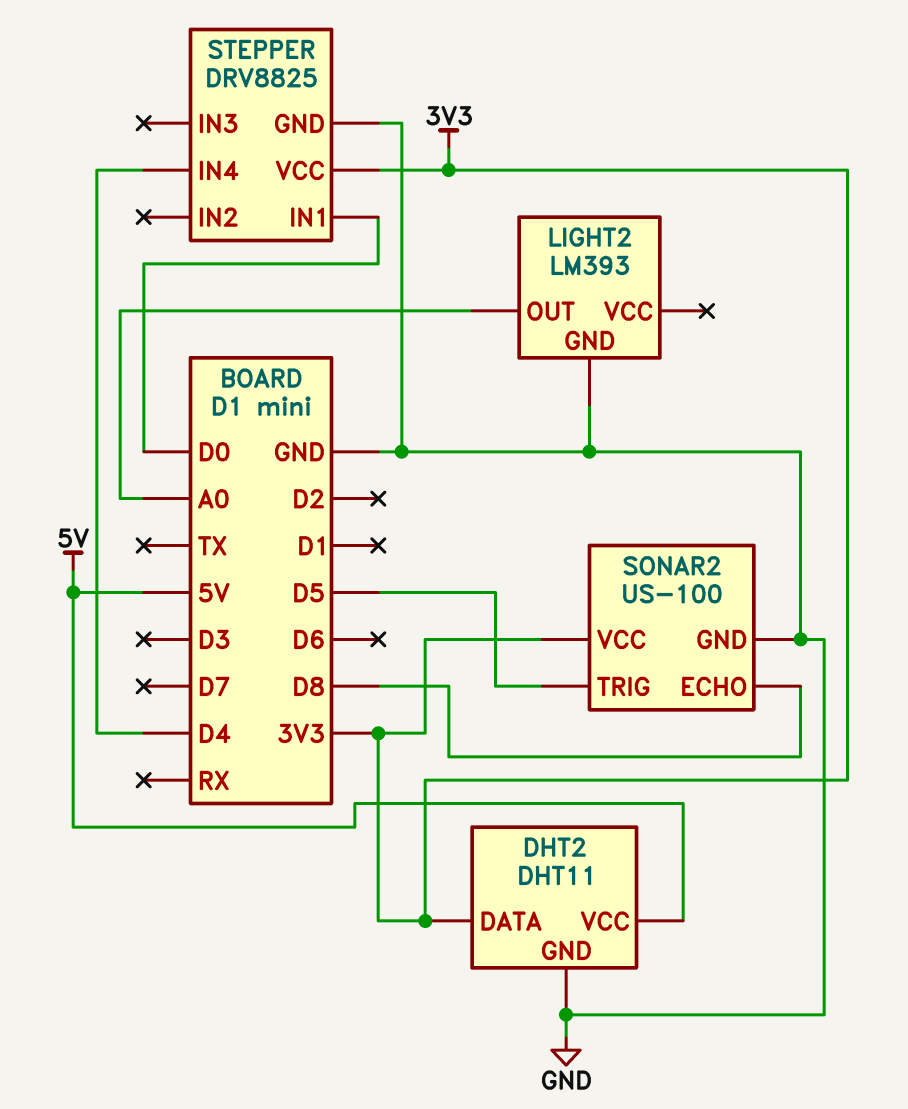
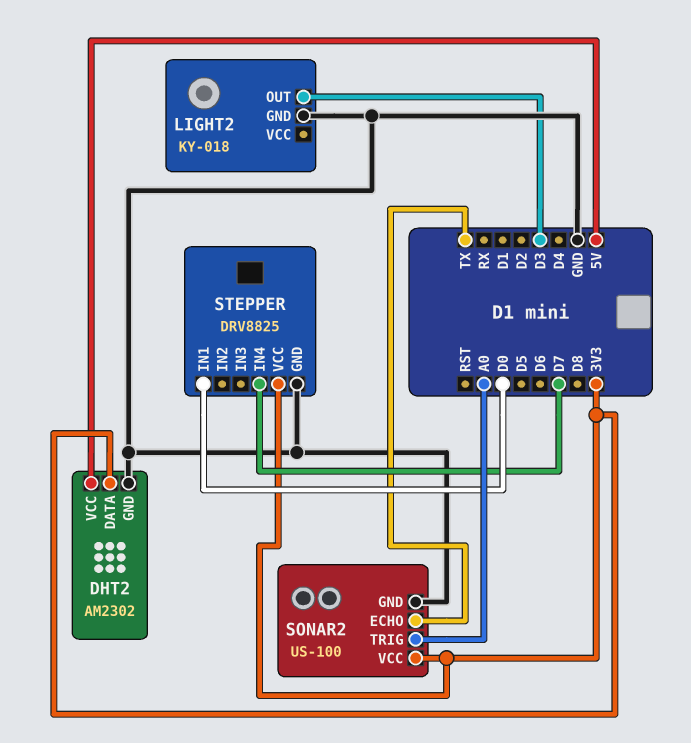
DHT2: DHT11 -> AM2302
LIGHT2: LM393 -> KY-018
LIGHT2 pin OUT: A0 -> D3
SONAR2 pin ECHO: D8 -> TX
SONAR2 pin TRIG: D5 -> A0
STEPPER pin IN4: D4 -> D7

